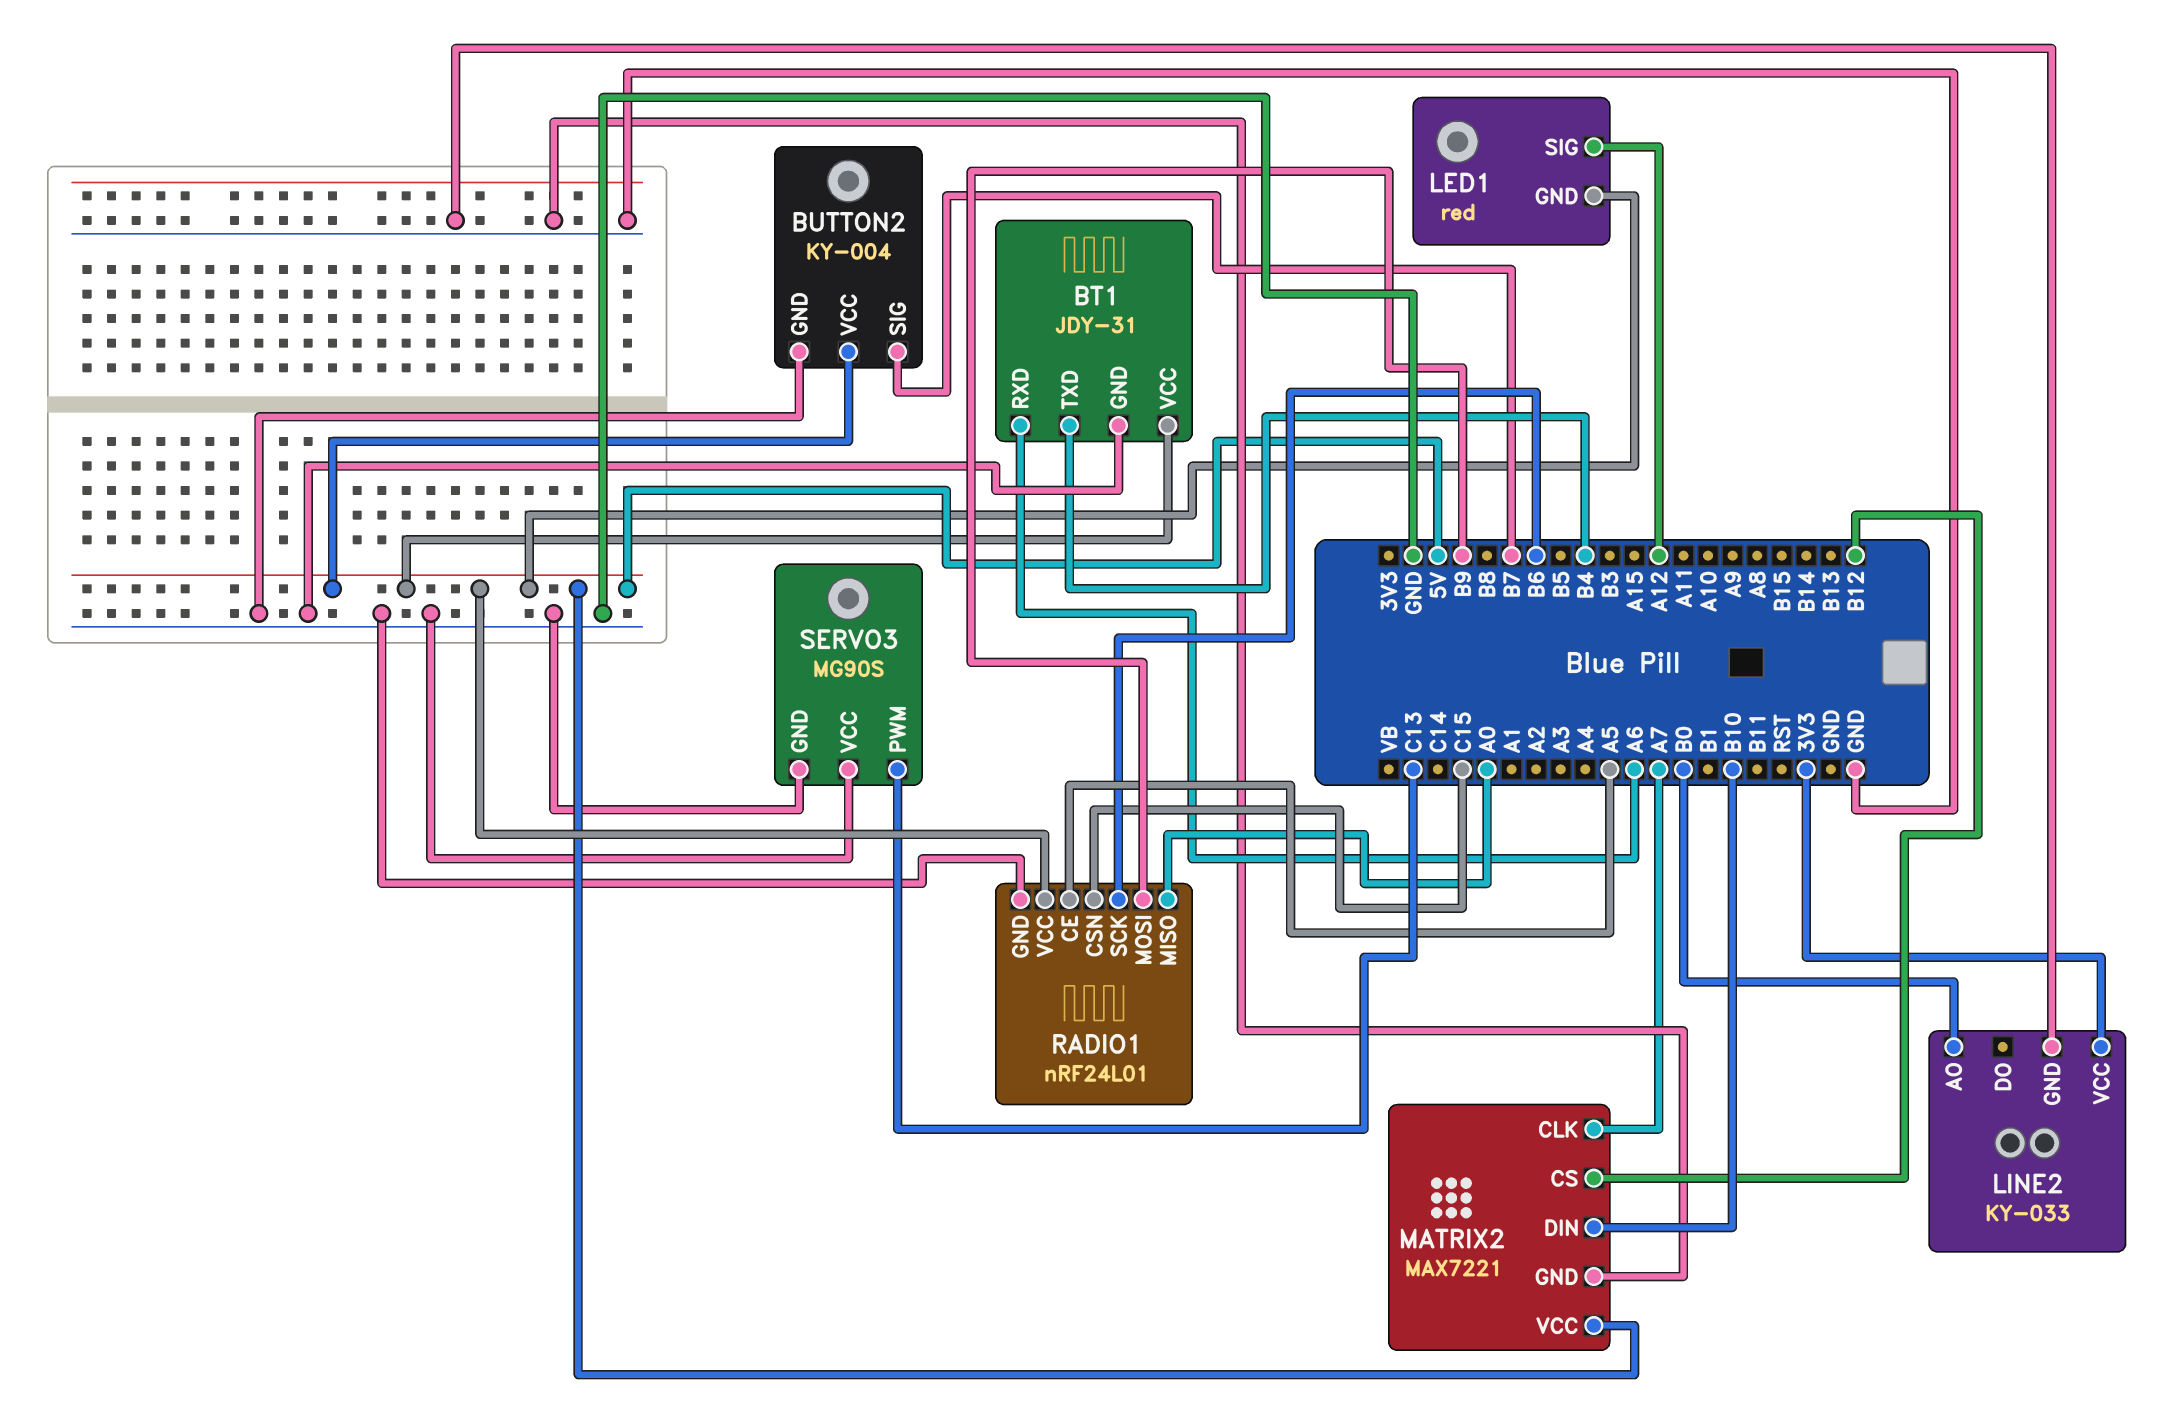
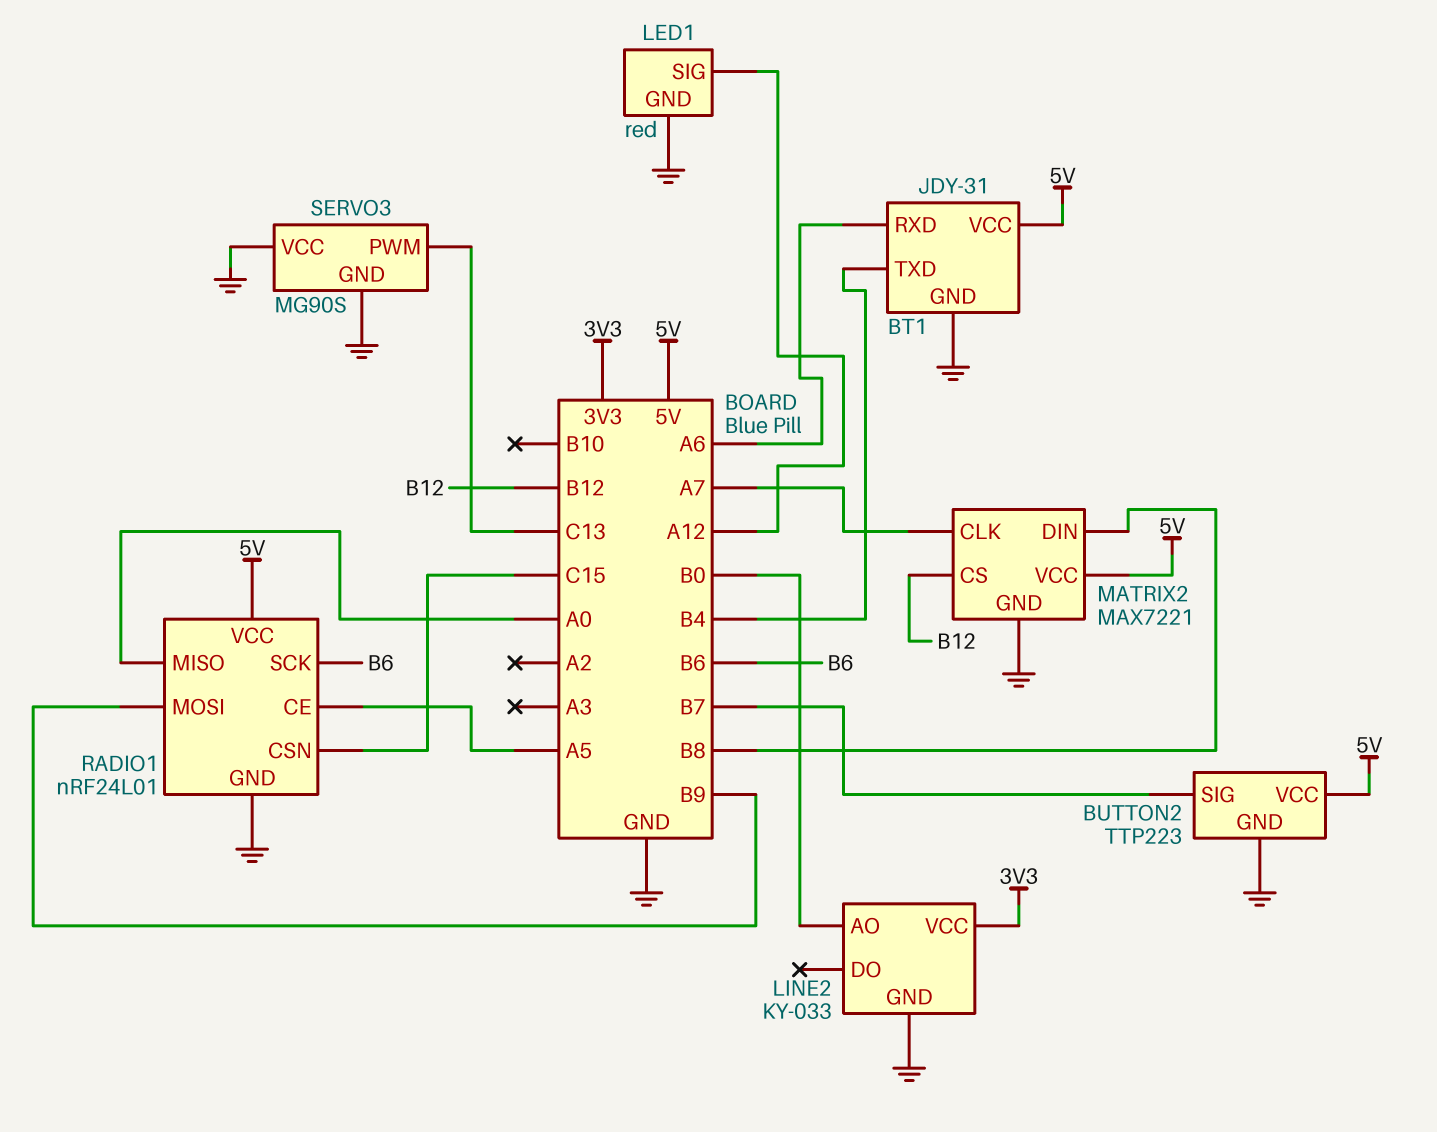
BUTTON2: KY-004 -> TTP223
LED1 pin GND: 5V -> GND
MATRIX2 pin DIN: B10 -> B8

